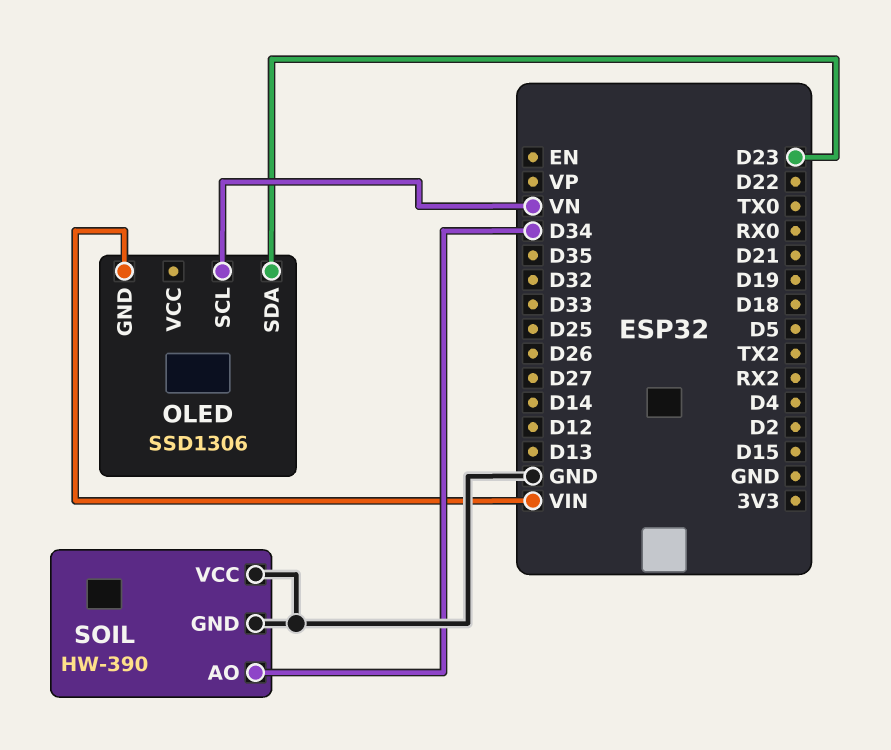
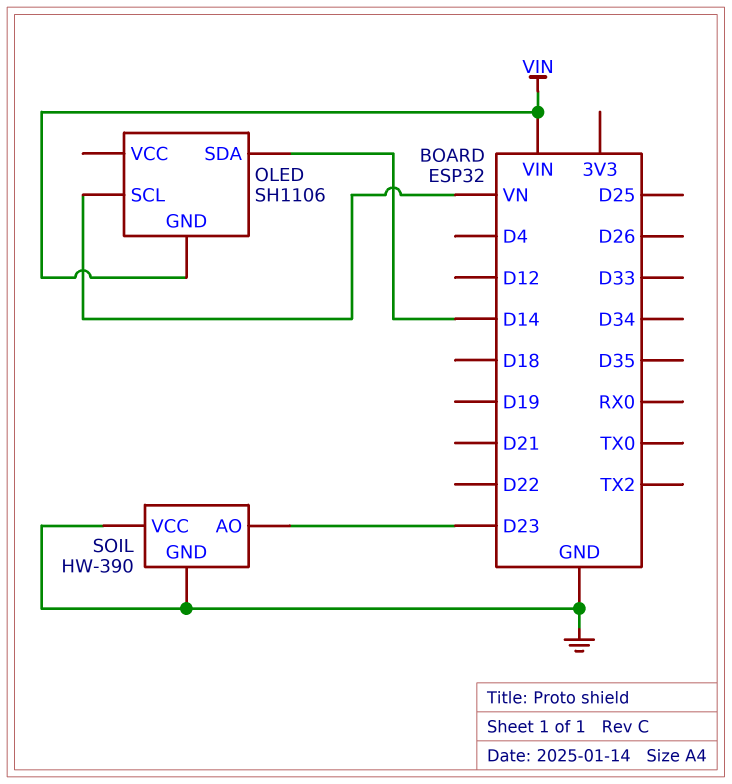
OLED: SSD1306 -> SH1106
OLED pin SDA: D23 -> D14
SOIL pin AO: D34 -> D23

